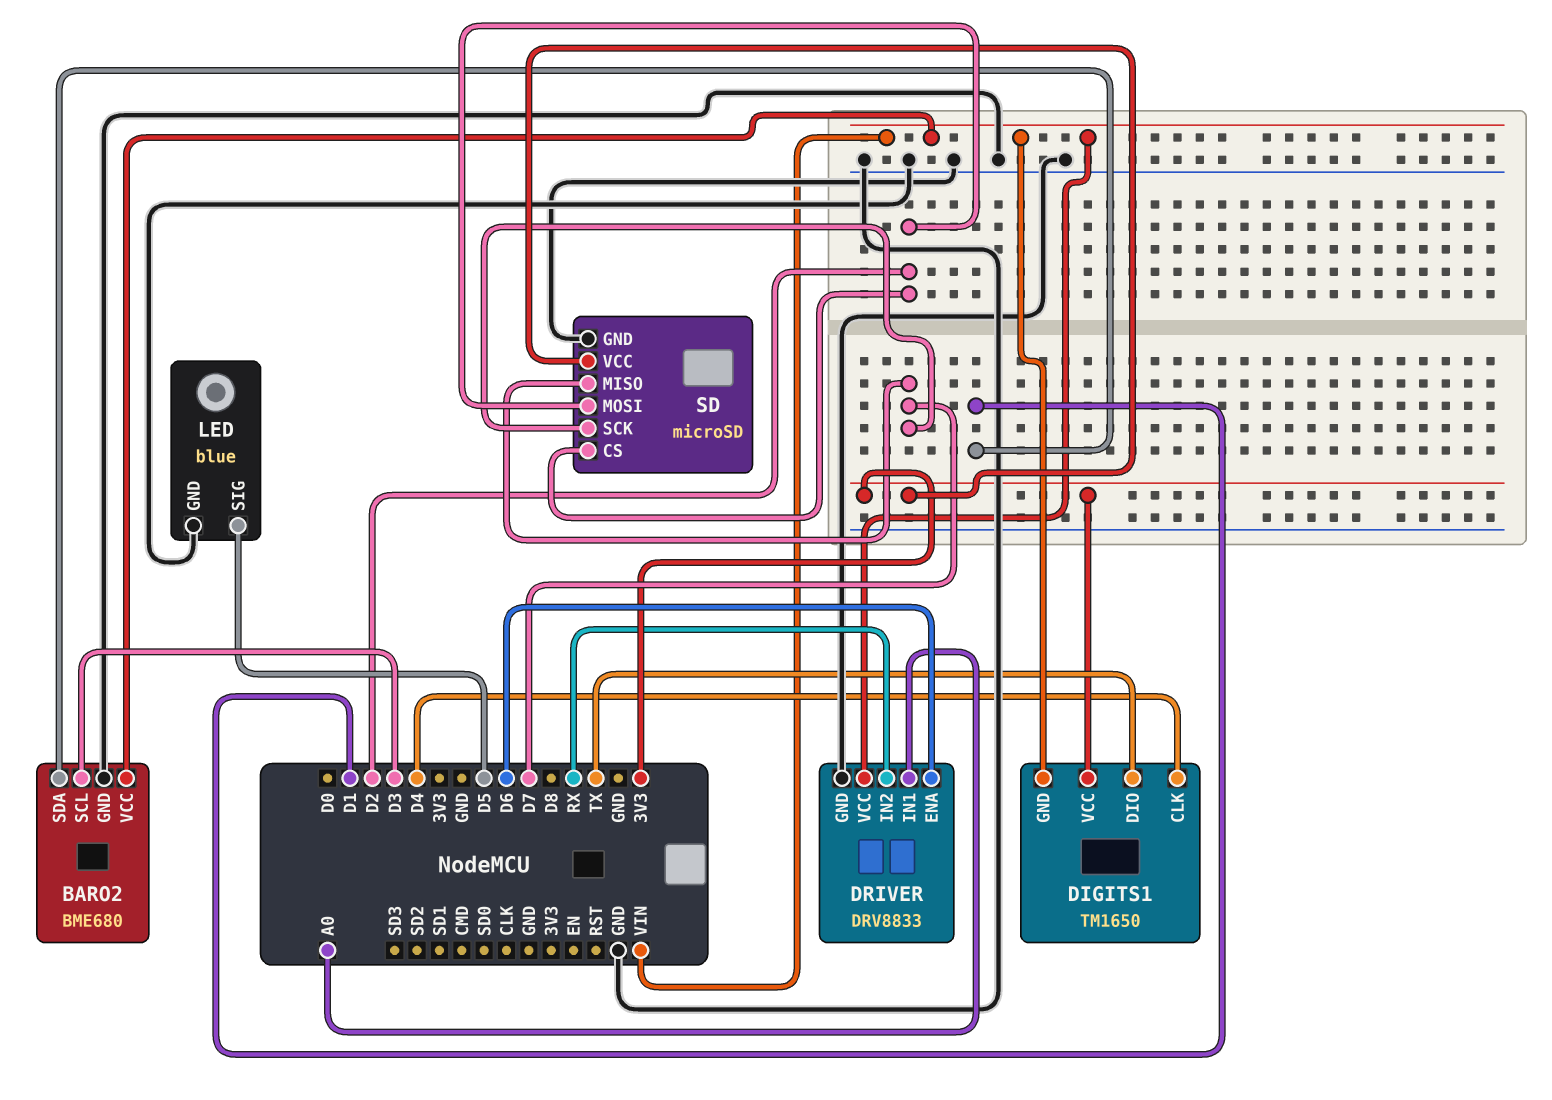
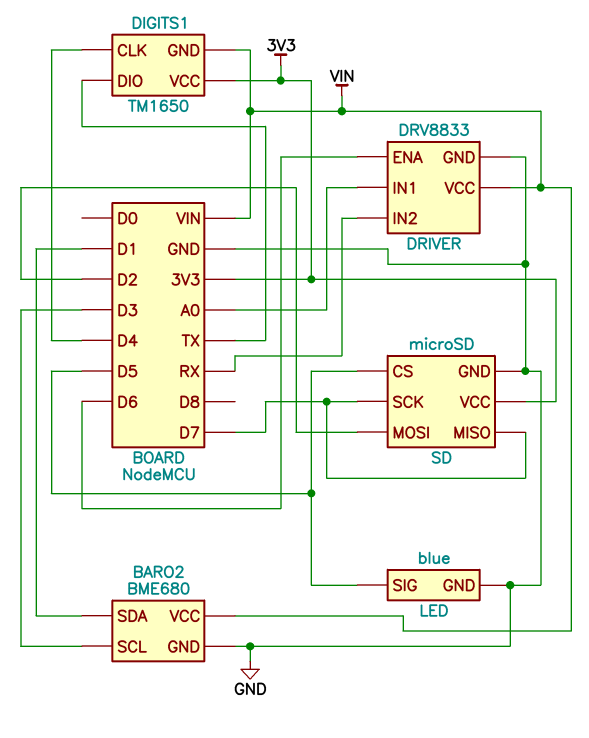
SD pin CS: D2 -> D5

